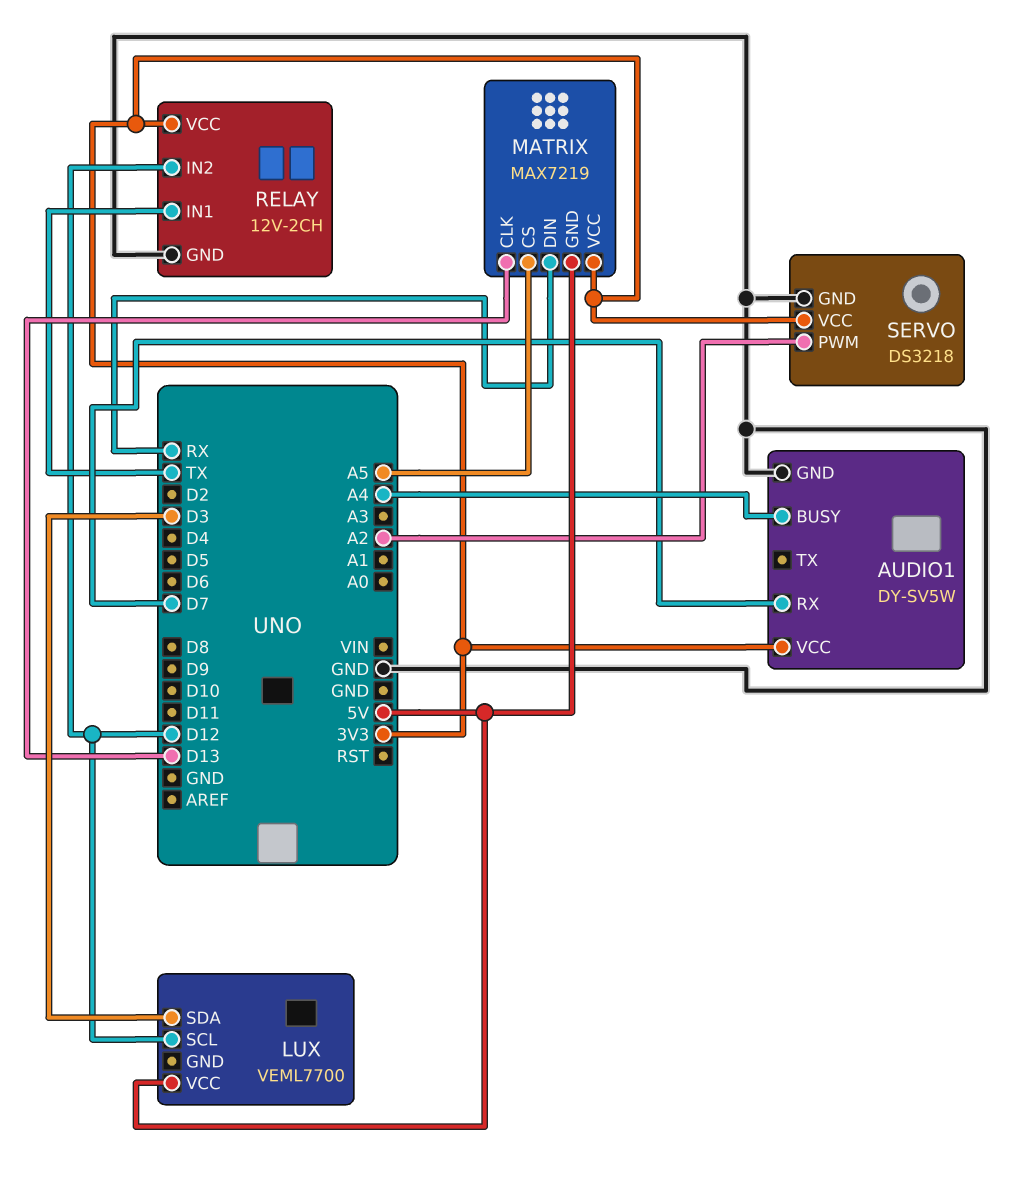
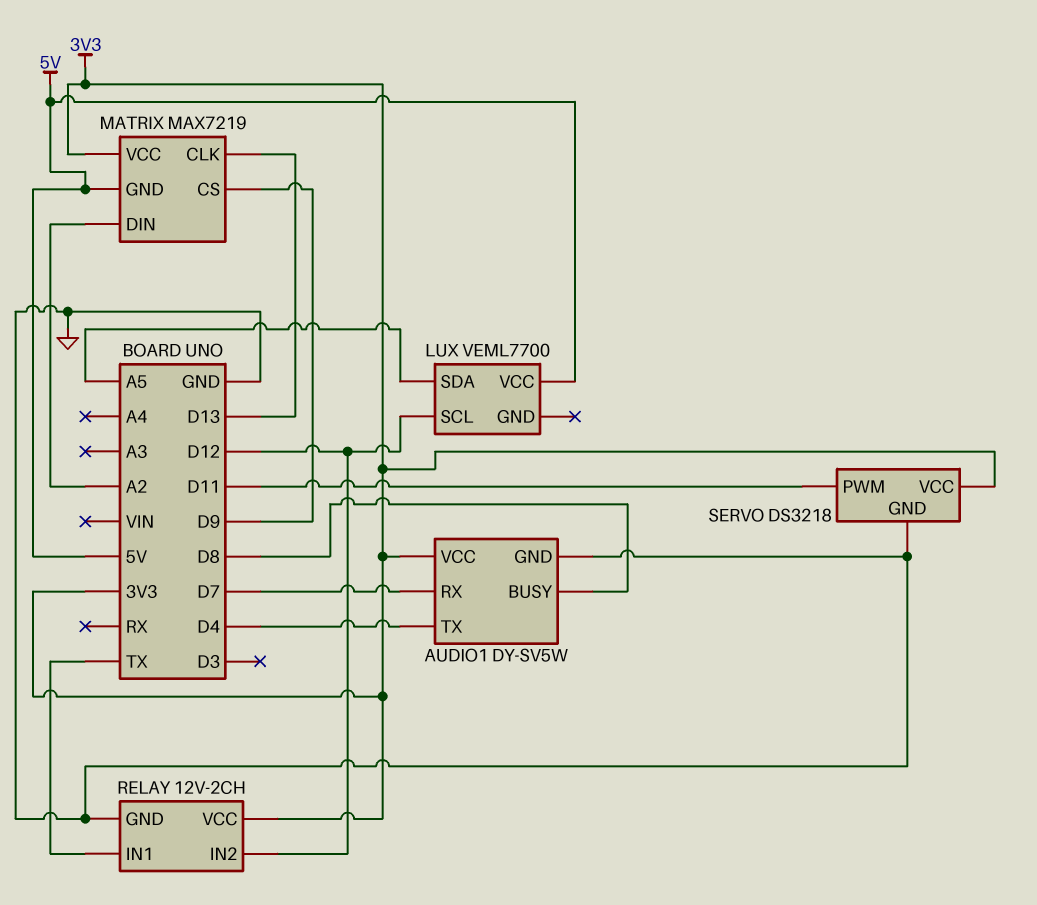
AUDIO1 pin BUSY: A4 -> D8
AUDIO1 pin TX: none -> D4
LUX pin SDA: D3 -> A5
MATRIX pin CS: A5 -> D9
MATRIX pin DIN: RX -> A2
SERVO pin PWM: A2 -> D11

